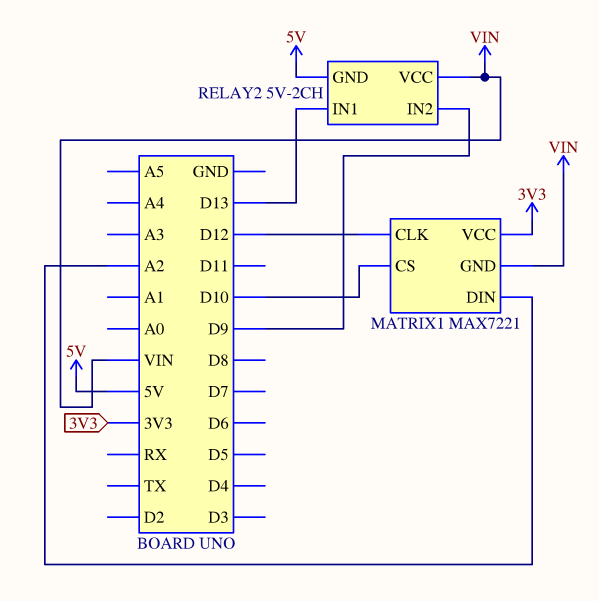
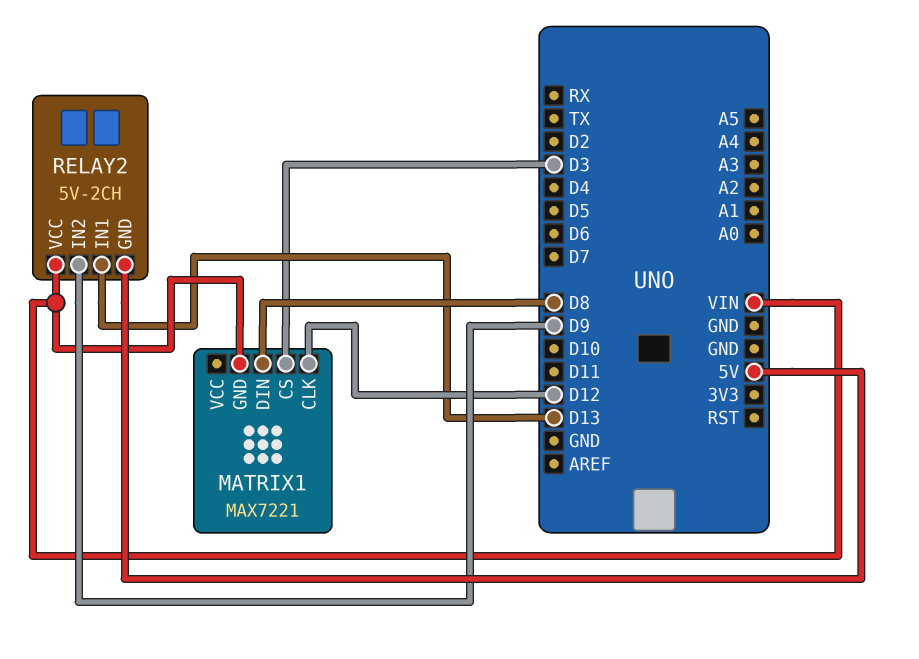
MATRIX1 pin CS: D10 -> D3
MATRIX1 pin DIN: A2 -> D8
MATRIX1 pin VCC: 3V3 -> none

